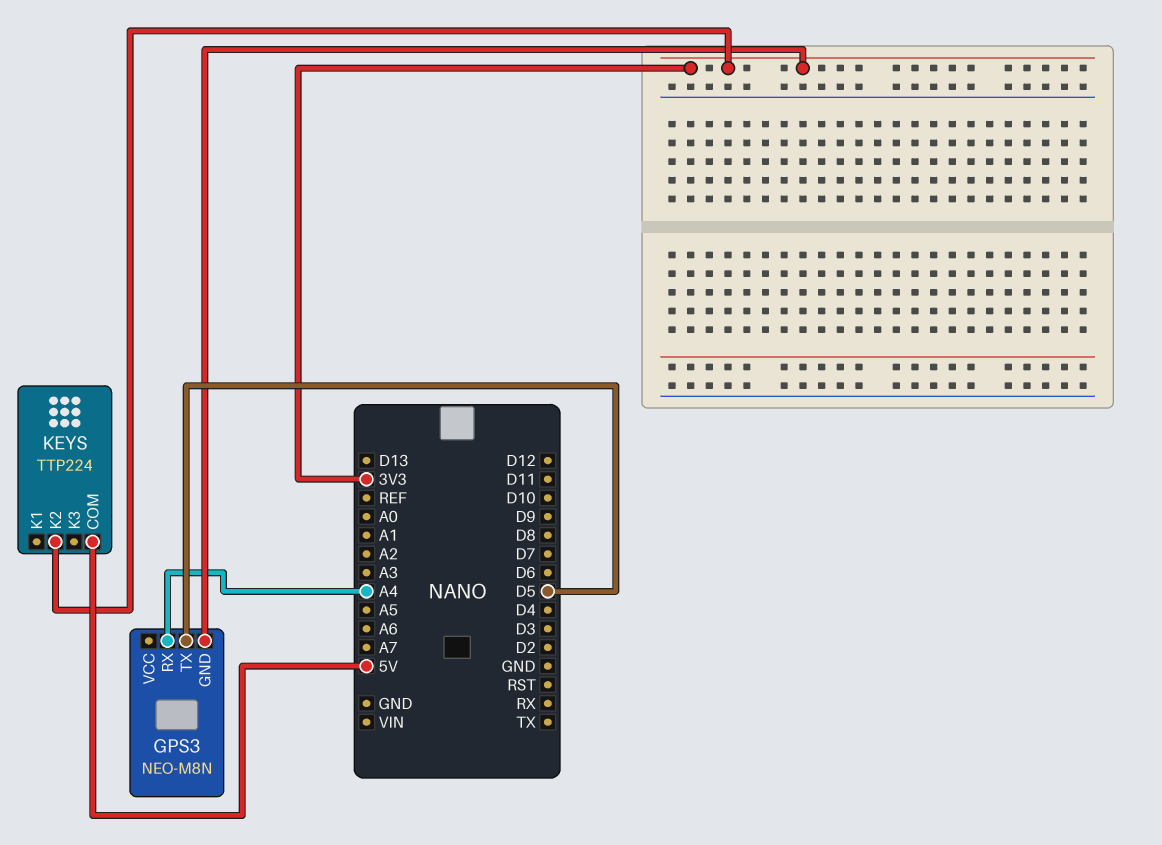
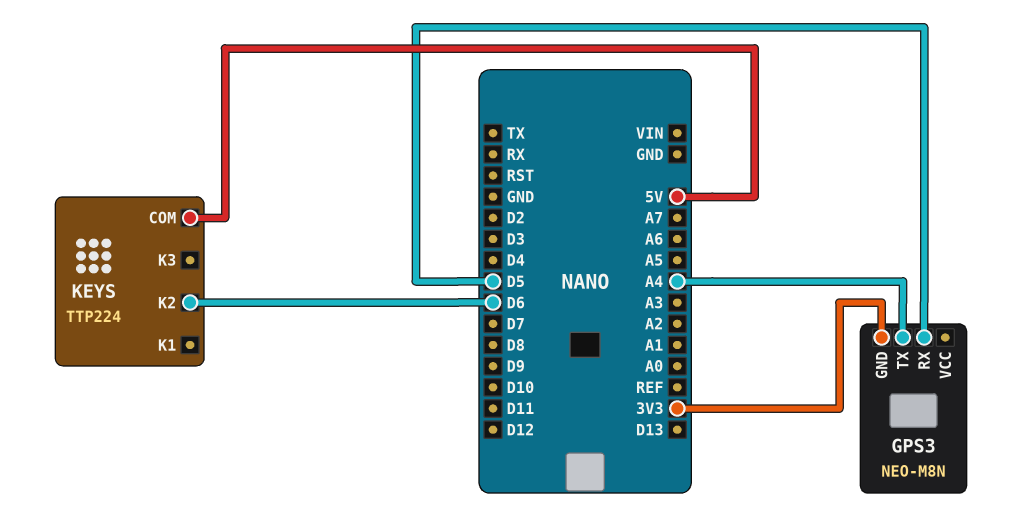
GPS3 pin RX: A4 -> D5
GPS3 pin TX: D5 -> A4
KEYS pin K2: 3V3 -> D6

